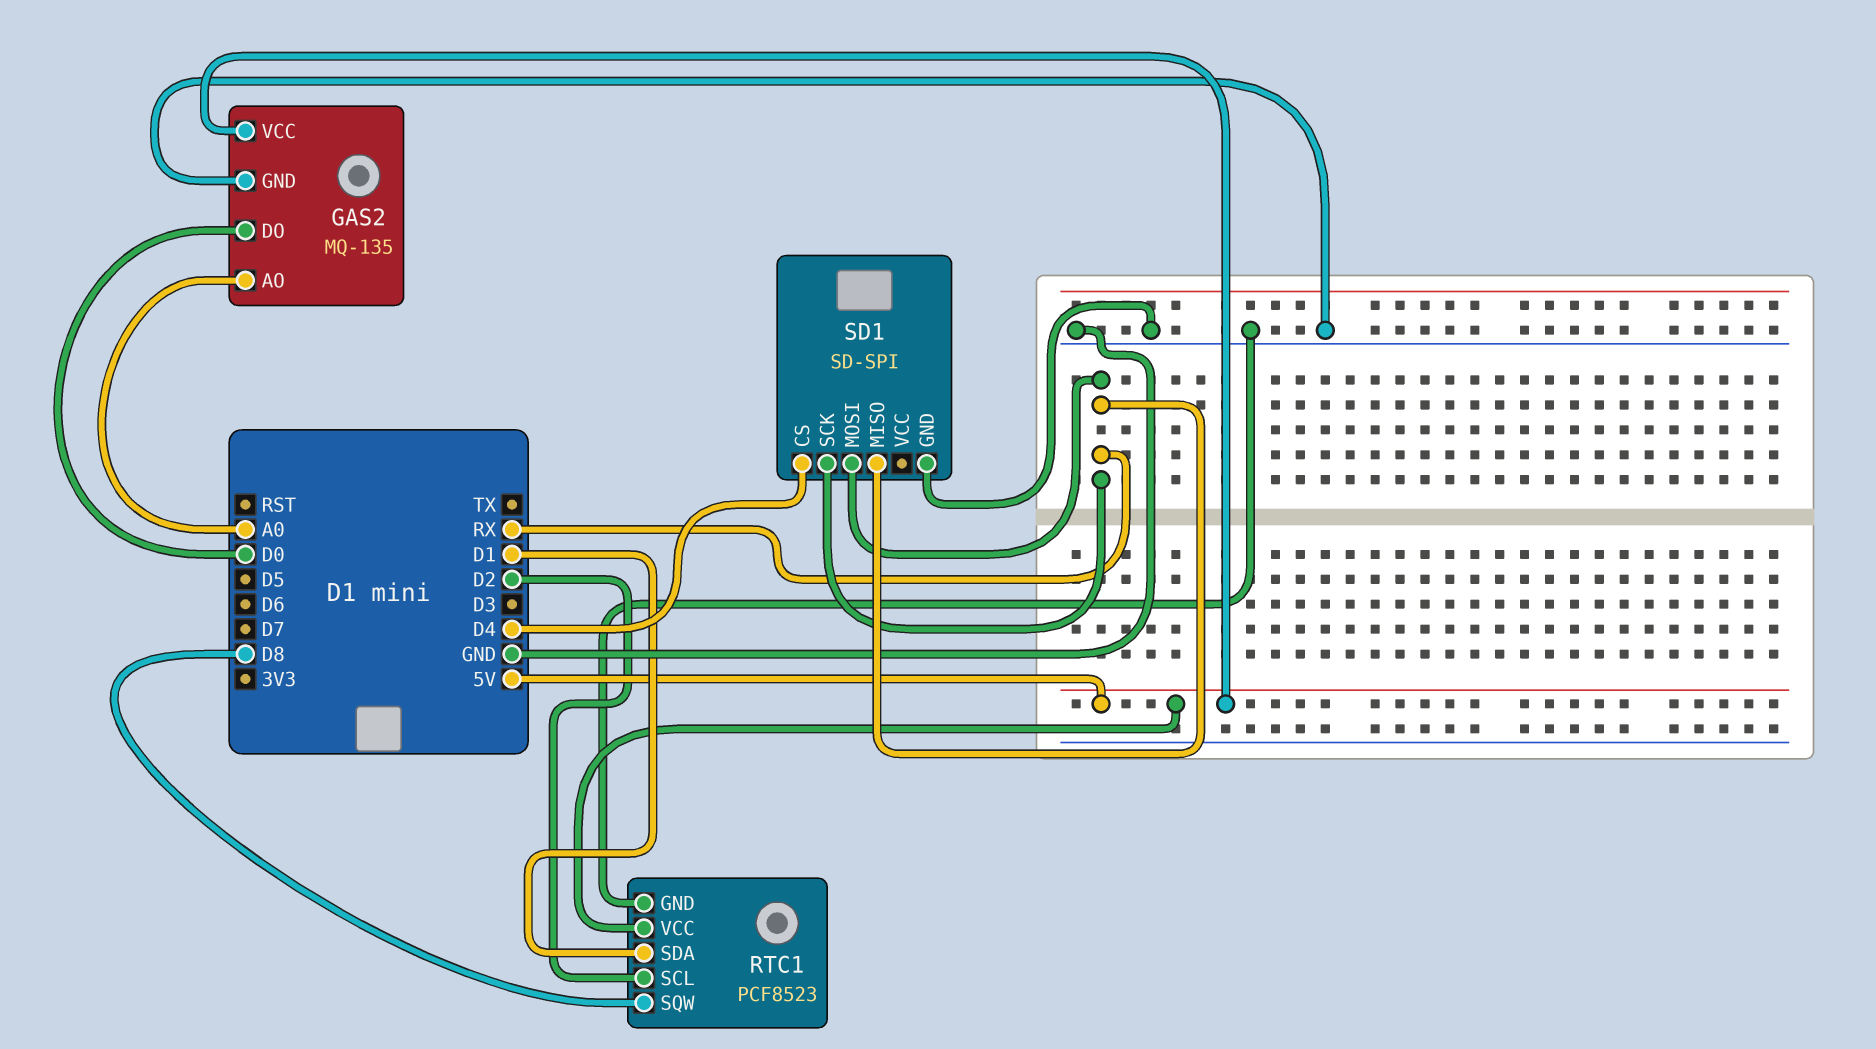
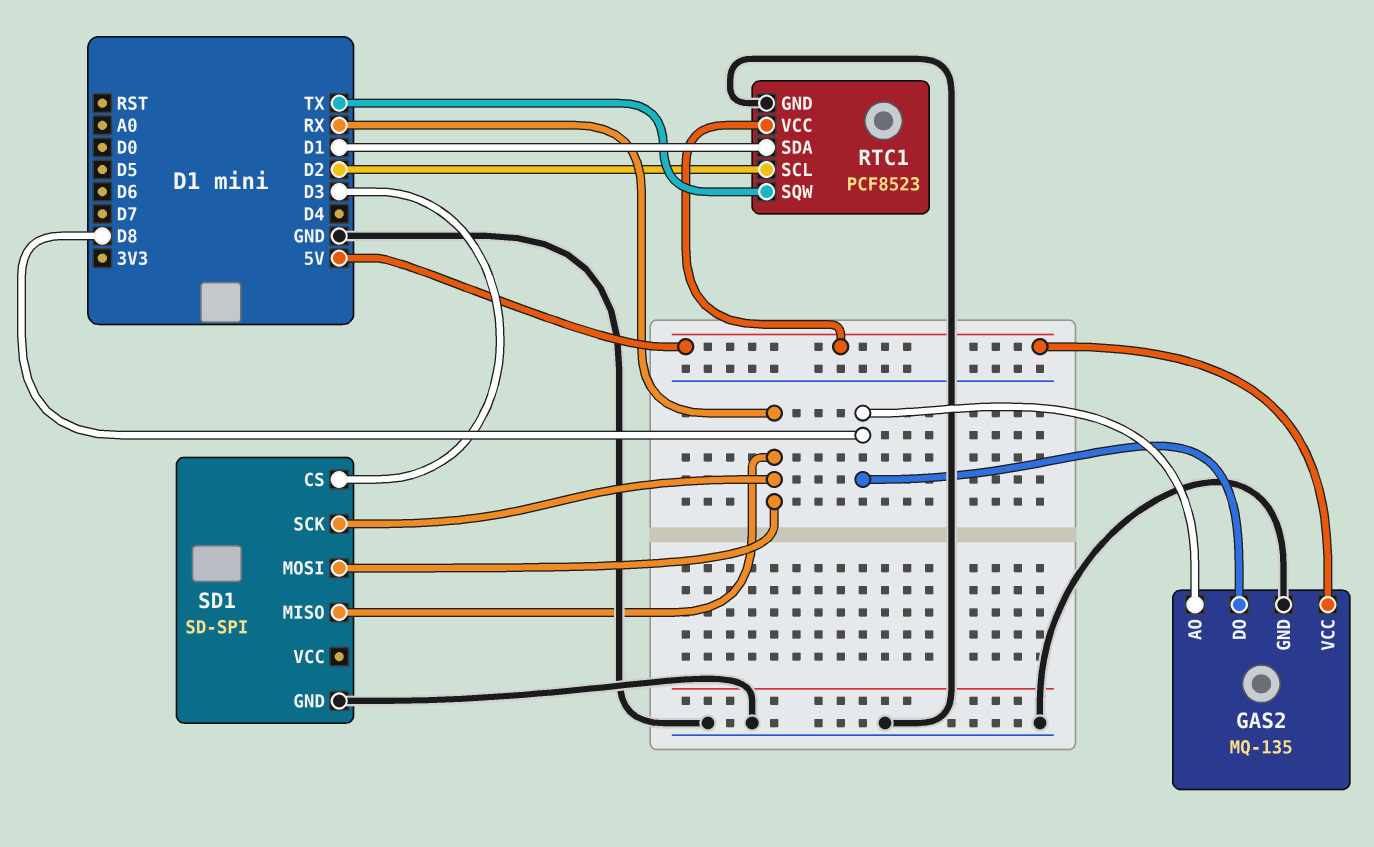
GAS2 pin AO: A0 -> D8
GAS2 pin DO: D0 -> D8
RTC1 pin SQW: D8 -> TX
SD1 pin CS: D4 -> D3

